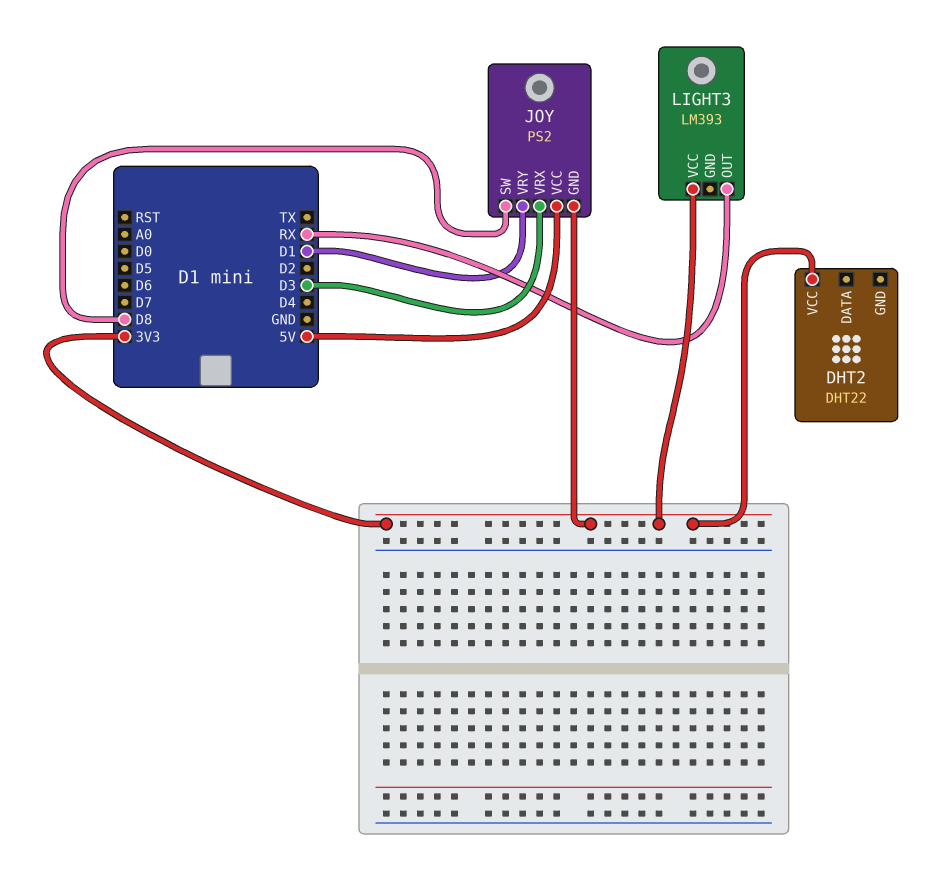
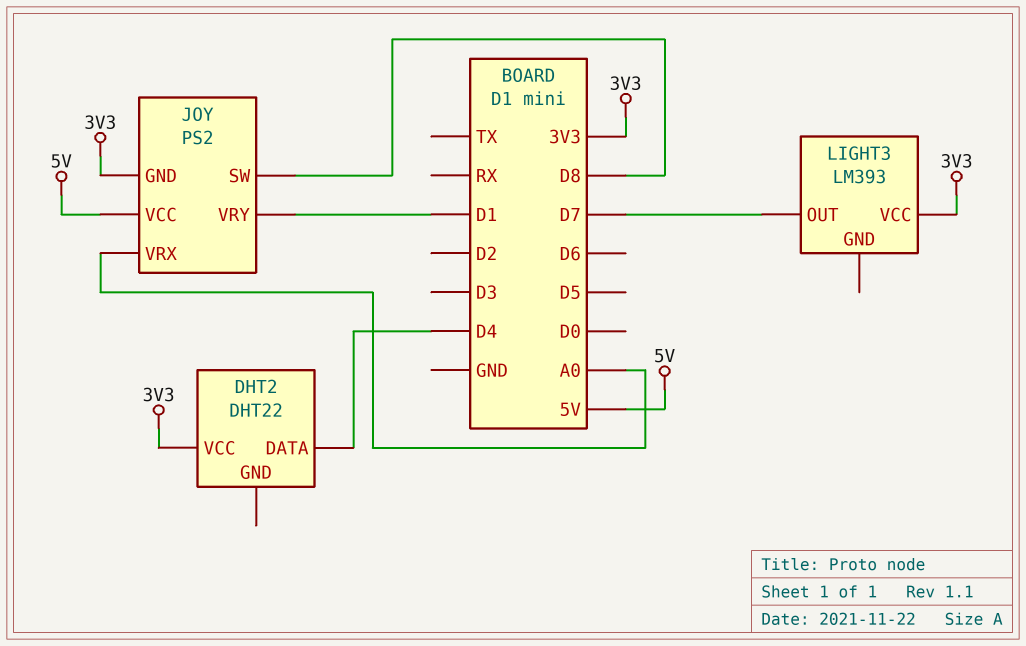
DHT2 pin DATA: none -> D4
JOY pin VRX: D3 -> A0
LIGHT3 pin OUT: RX -> D7

